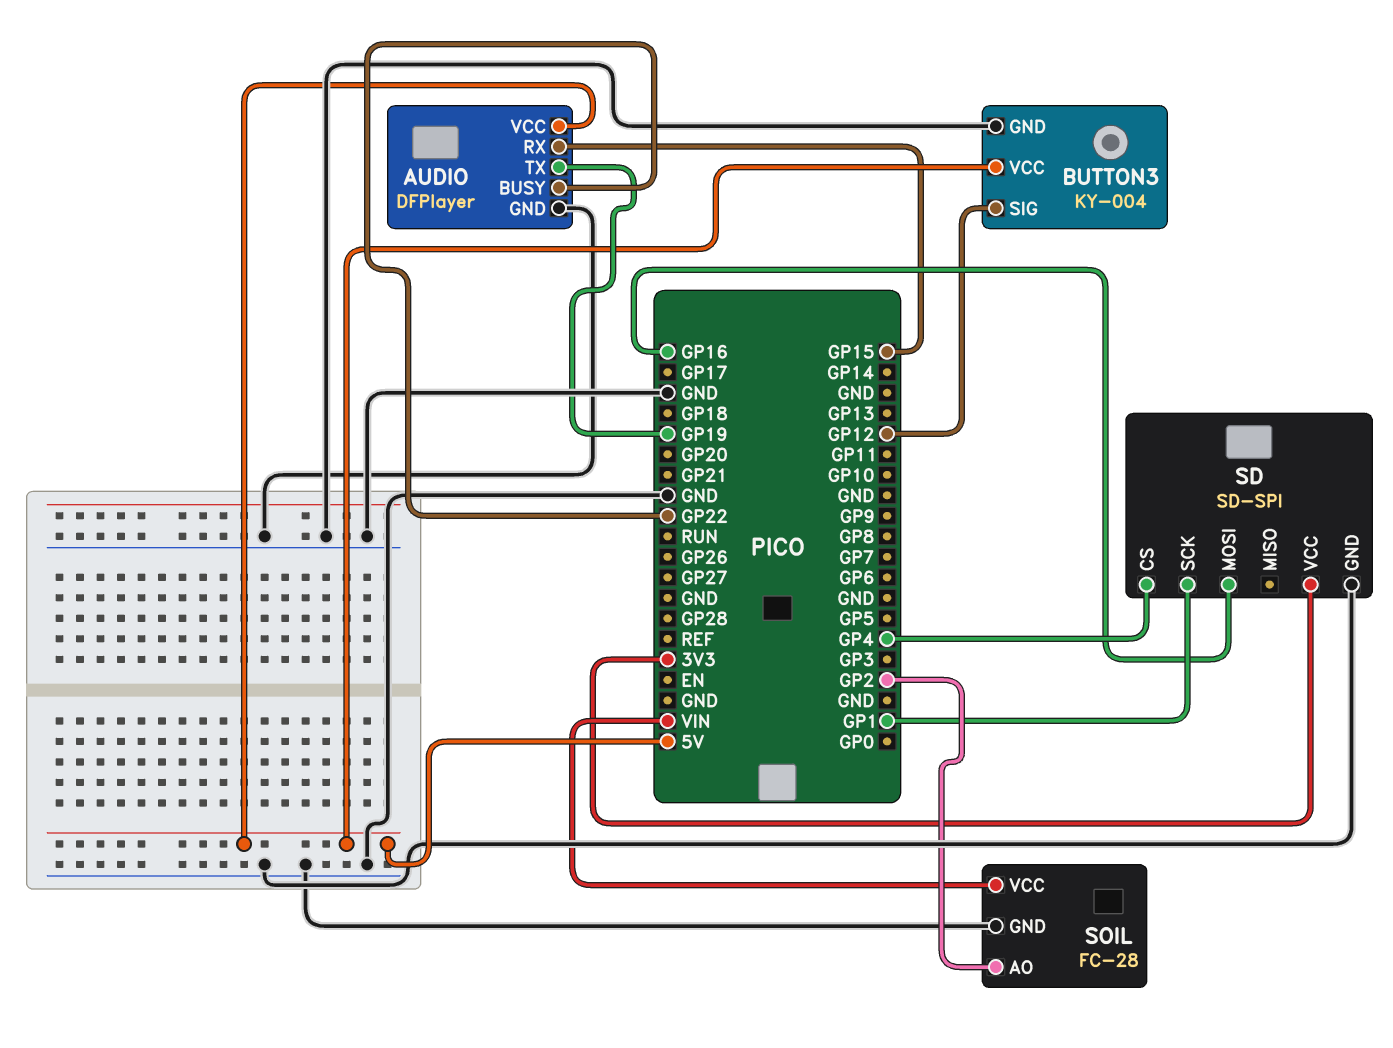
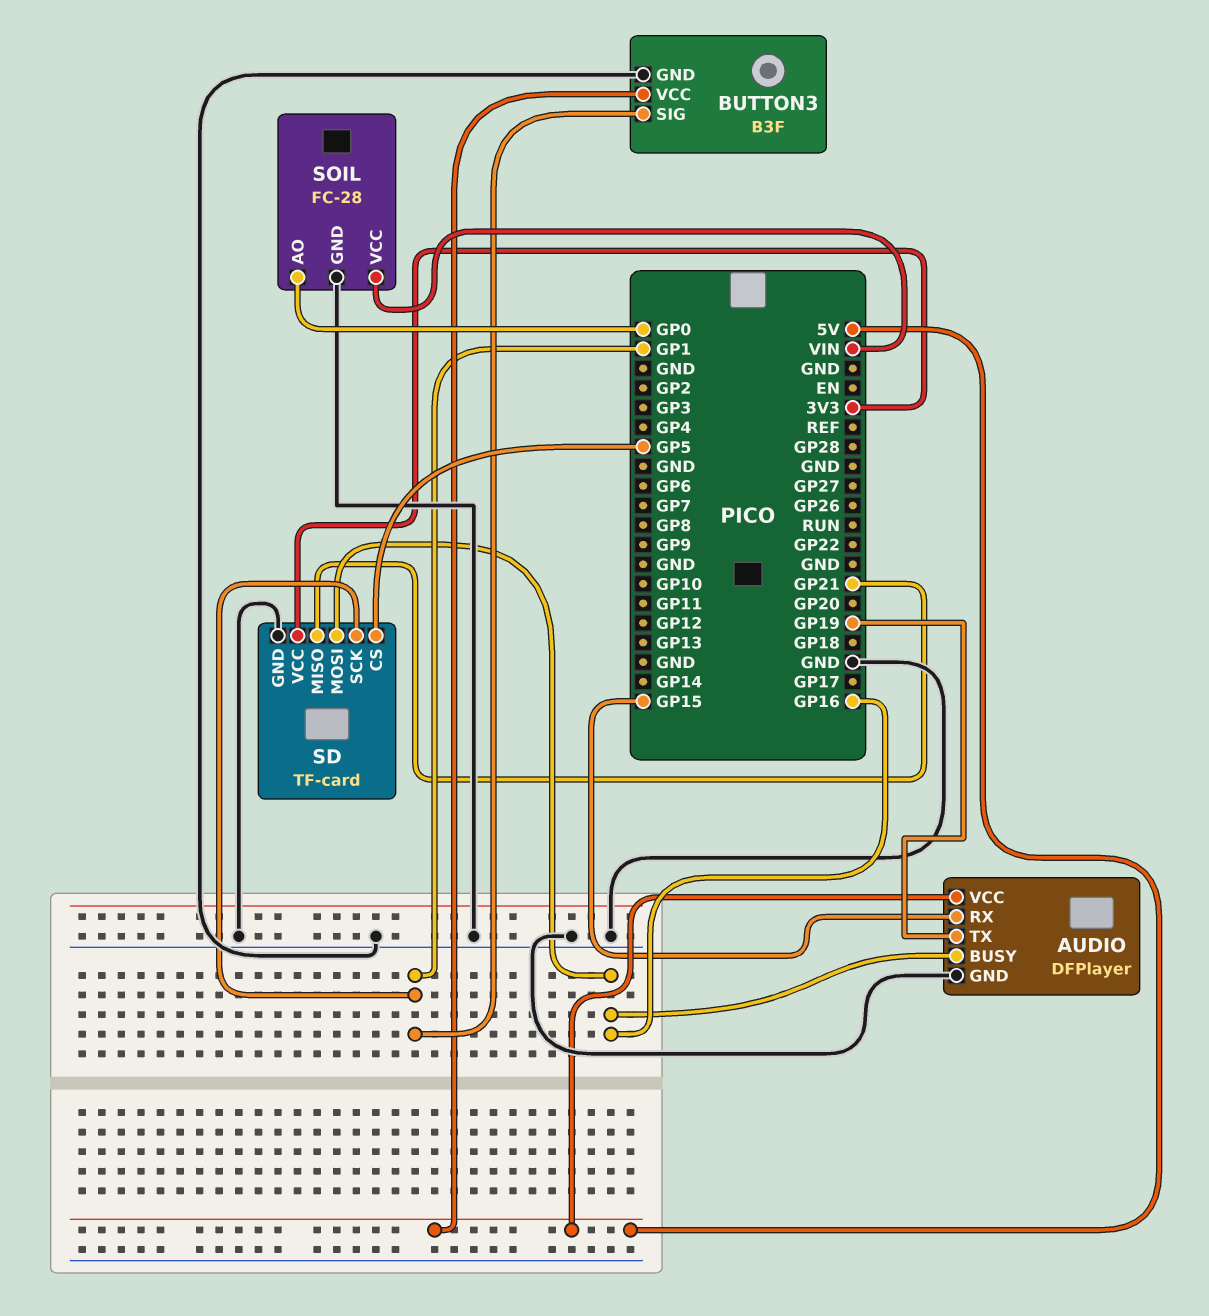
AUDIO pin BUSY: GP22 -> GP16
BUTTON3: KY-004 -> B3F
BUTTON3 pin SIG: GP12 -> GP1
SD: SD-SPI -> TF-card
SD pin CS: GP4 -> GP5
SD pin MISO: none -> GP21
SOIL pin AO: GP2 -> GP0

